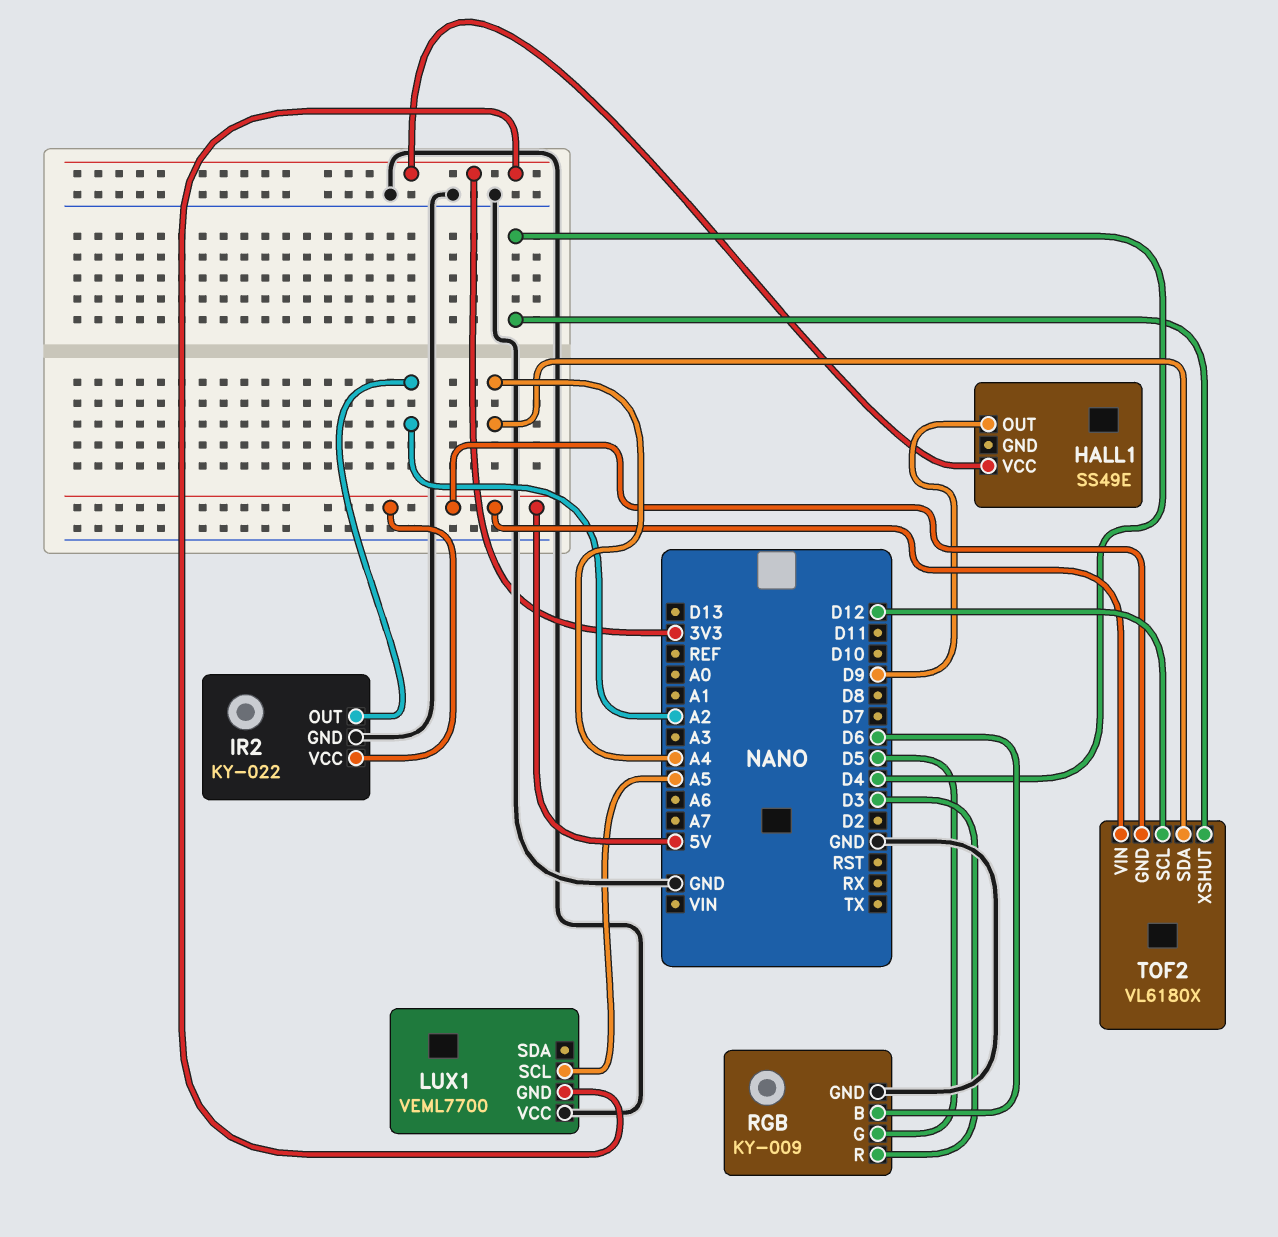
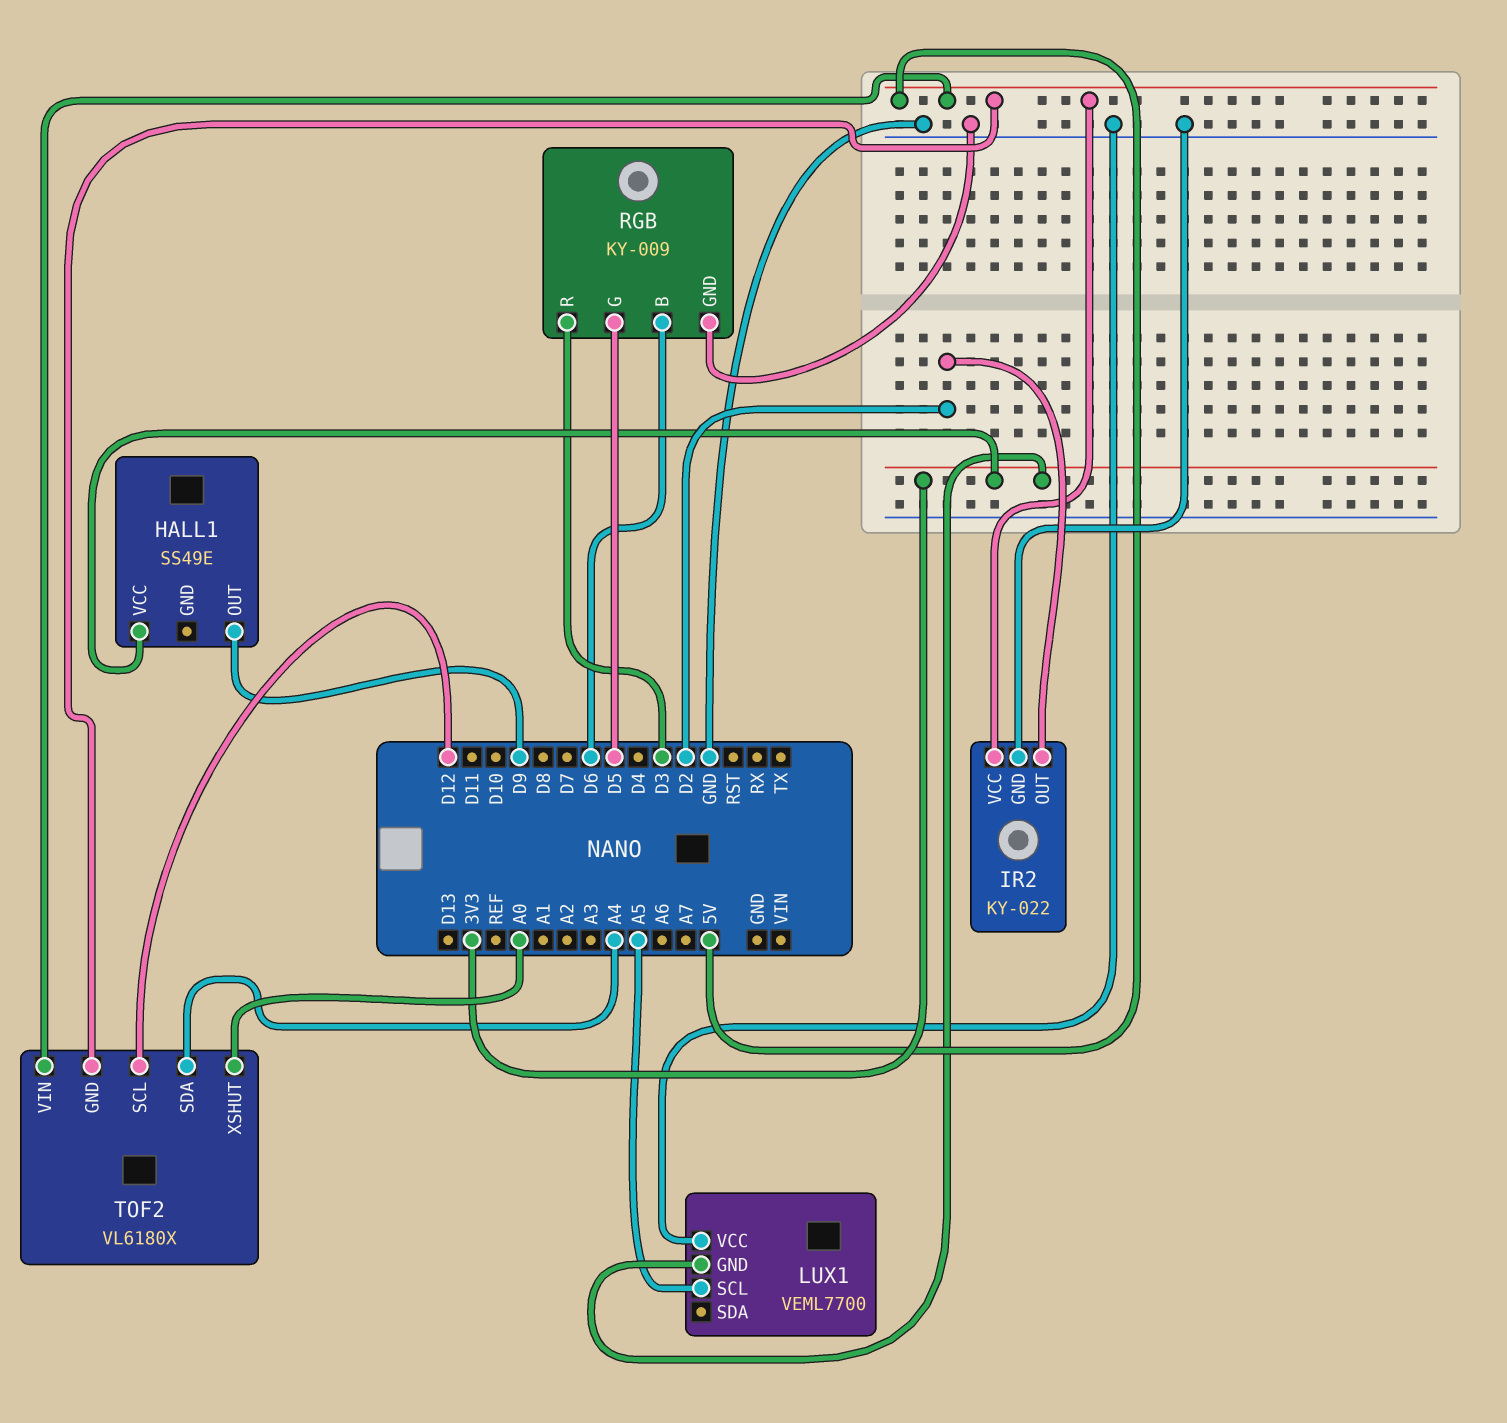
IR2 pin OUT: A2 -> D2
TOF2 pin XSHUT: D4 -> A0

